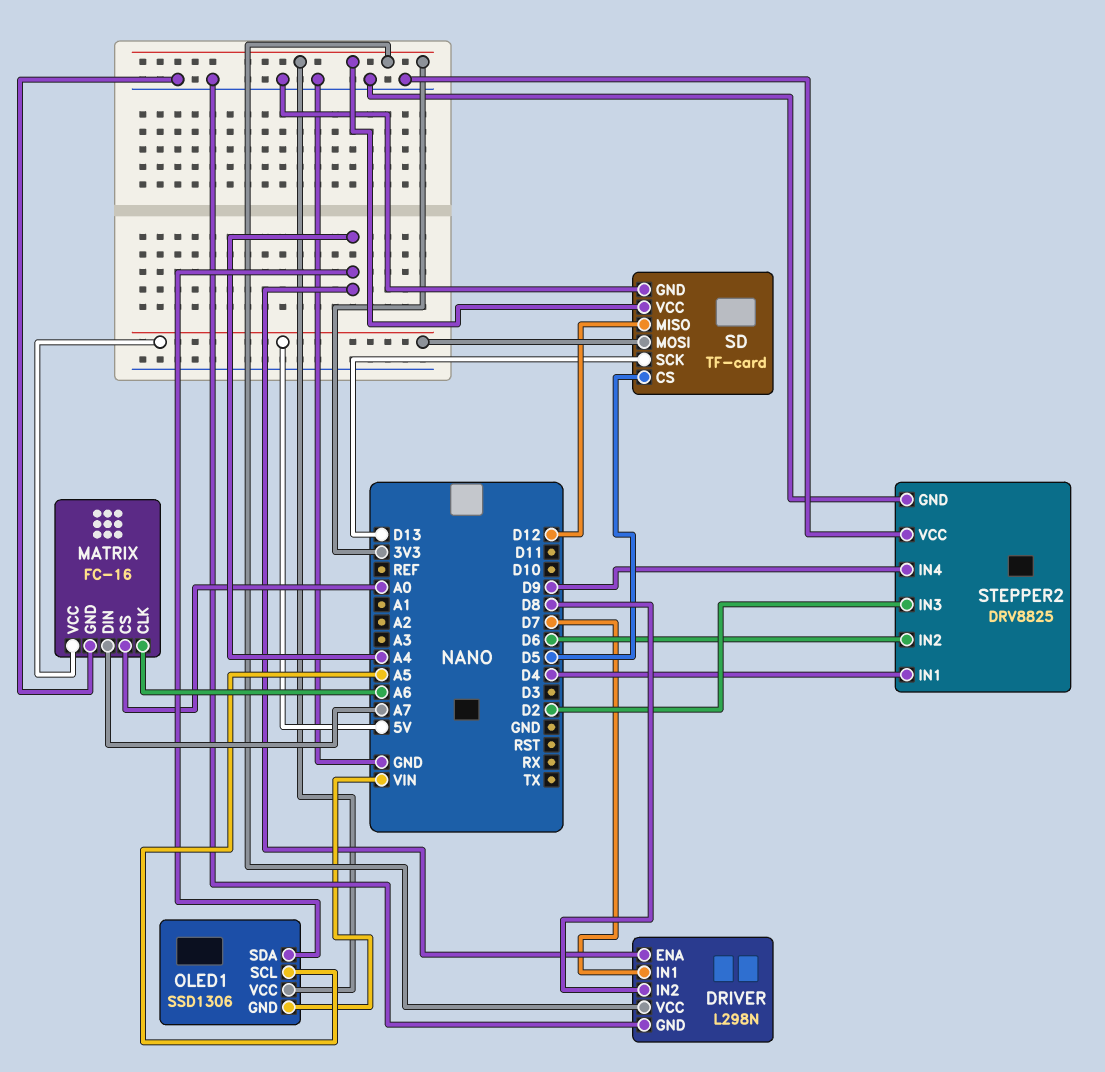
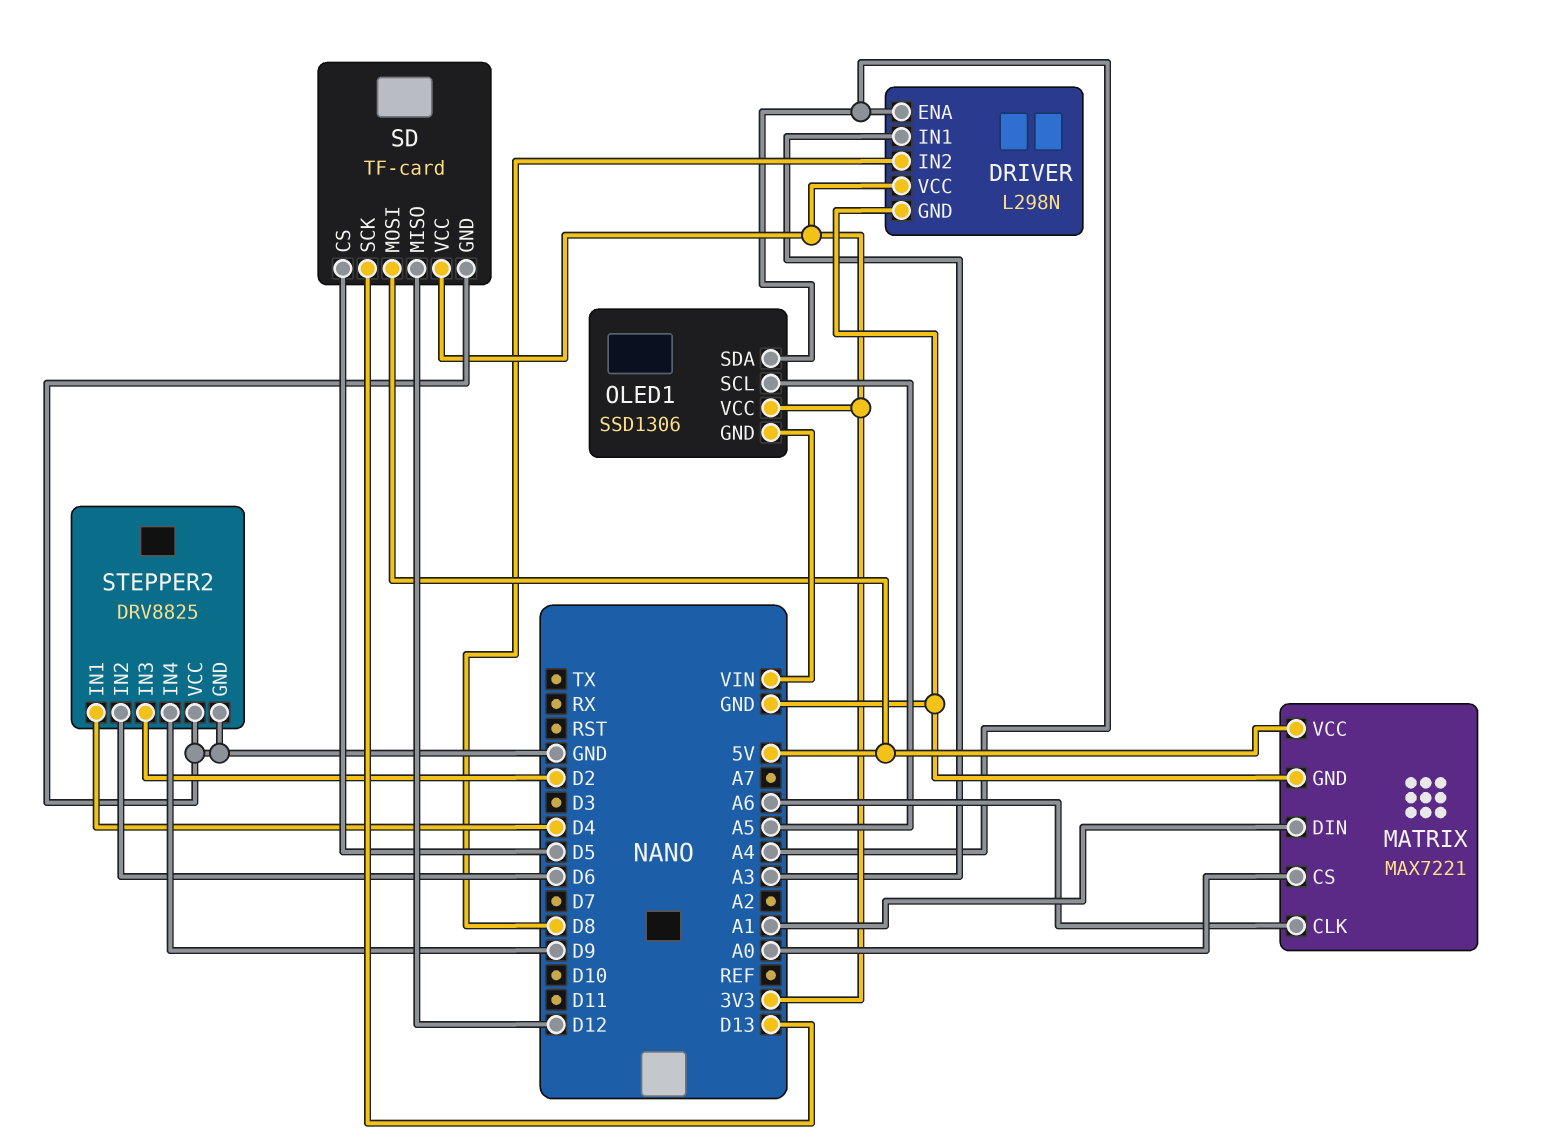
DRIVER pin IN1: D7 -> A3
MATRIX: FC-16 -> MAX7221
MATRIX pin DIN: A7 -> A1

